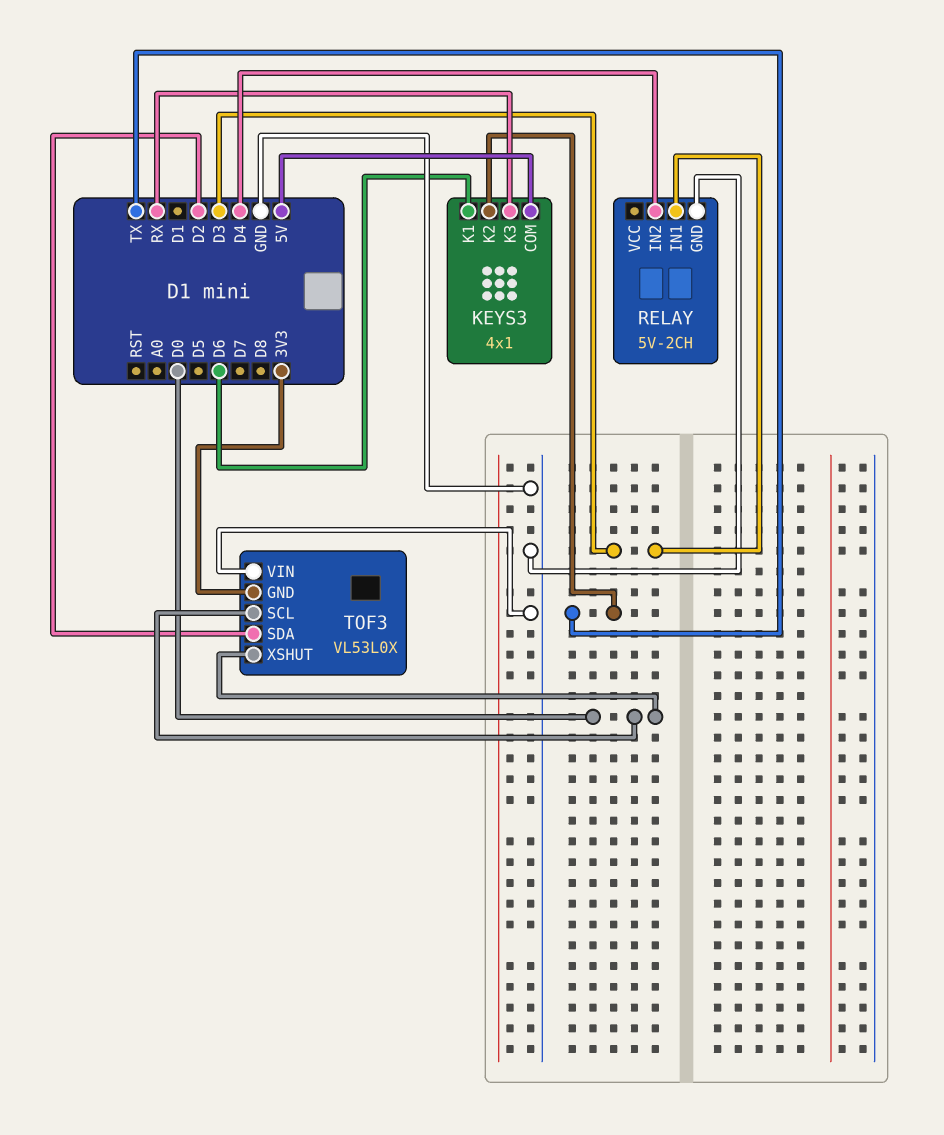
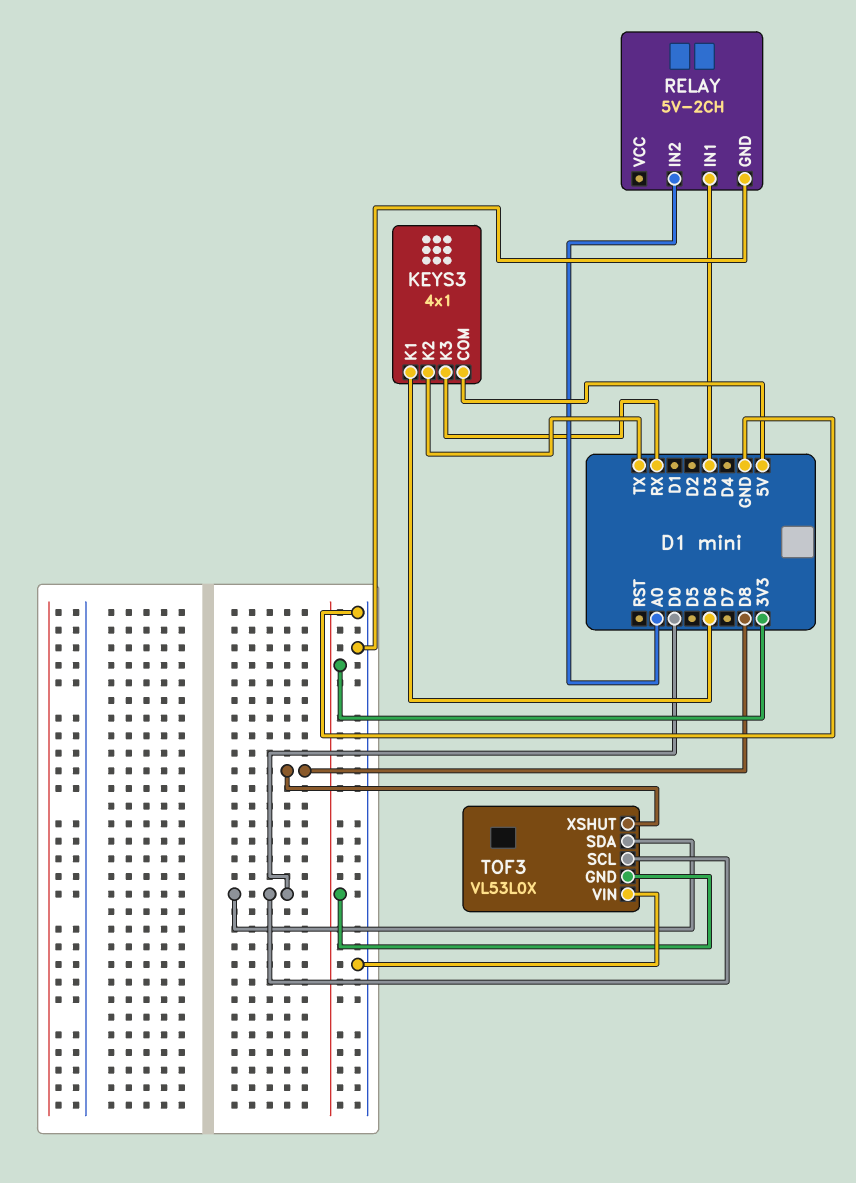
RELAY pin IN2: D4 -> A0
TOF3 pin SDA: D2 -> D0
TOF3 pin XSHUT: D0 -> D8

